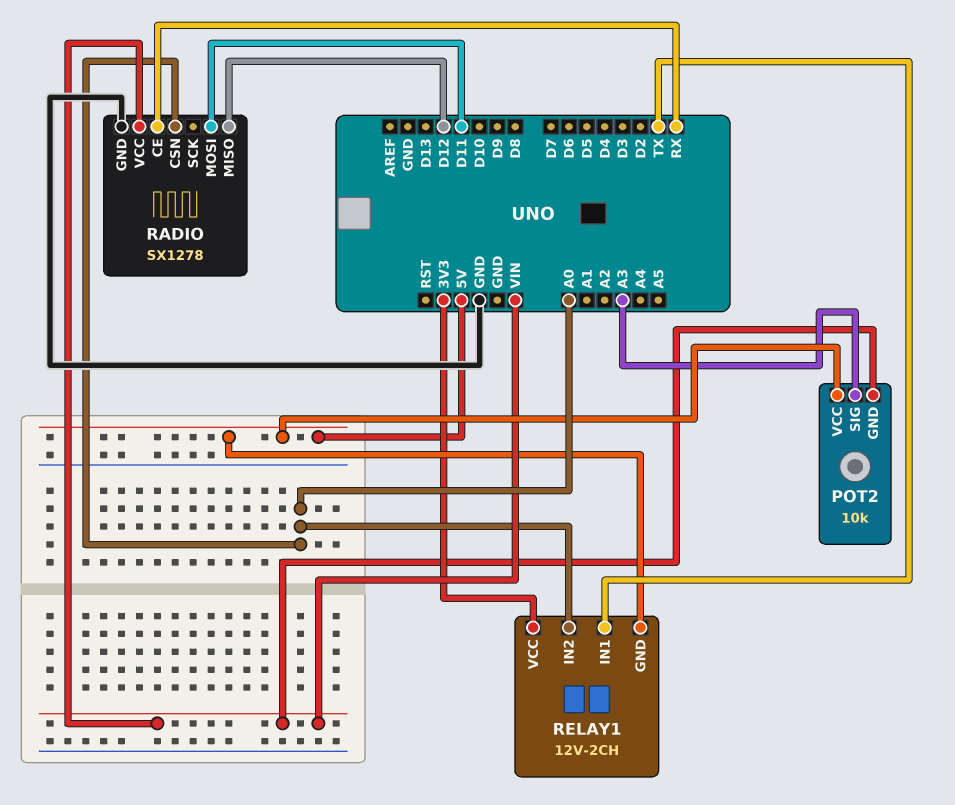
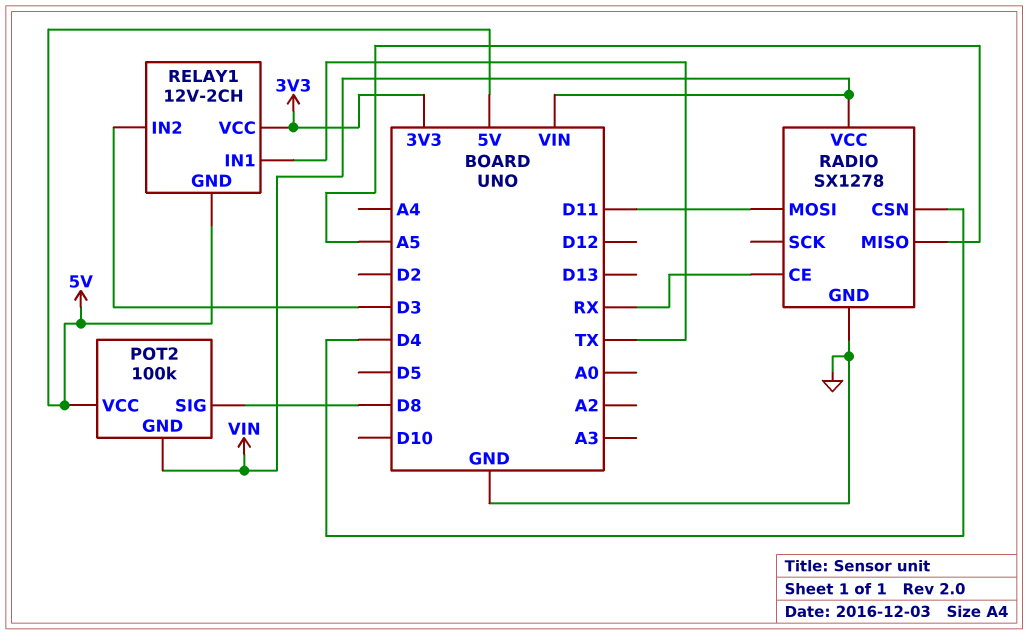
POT2: 10k -> 100k
POT2 pin SIG: A3 -> D8
RADIO pin CSN: A0 -> D4
RADIO pin MISO: D12 -> A5
RELAY1 pin IN2: A0 -> D3

